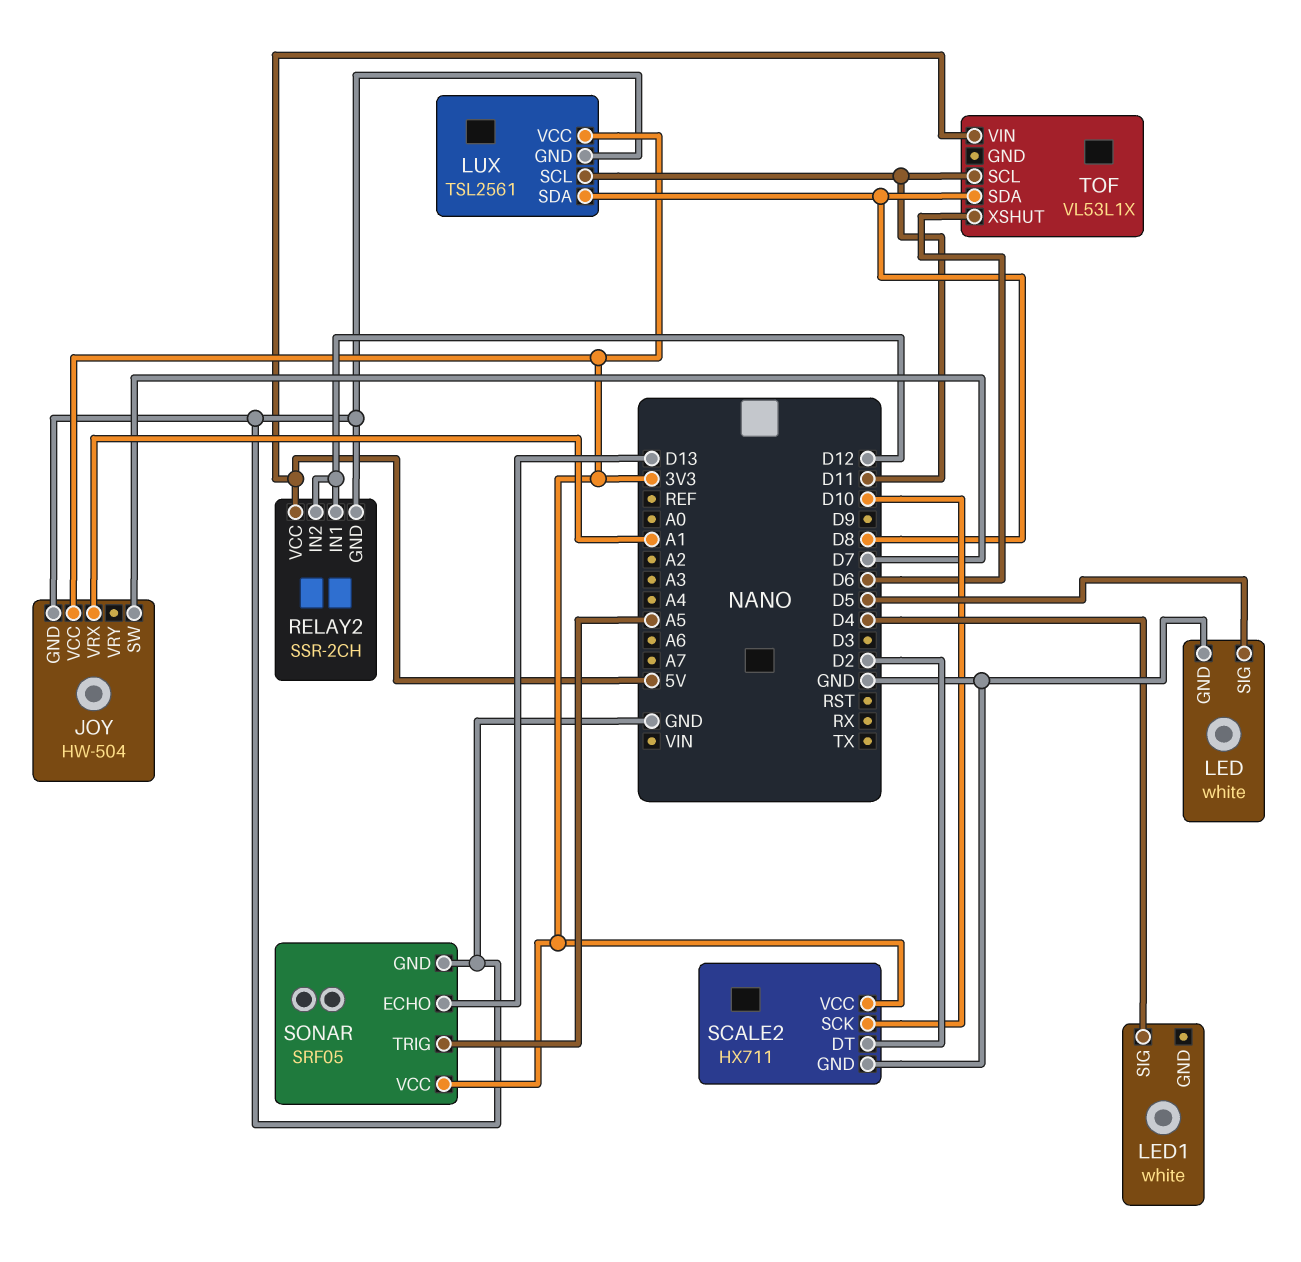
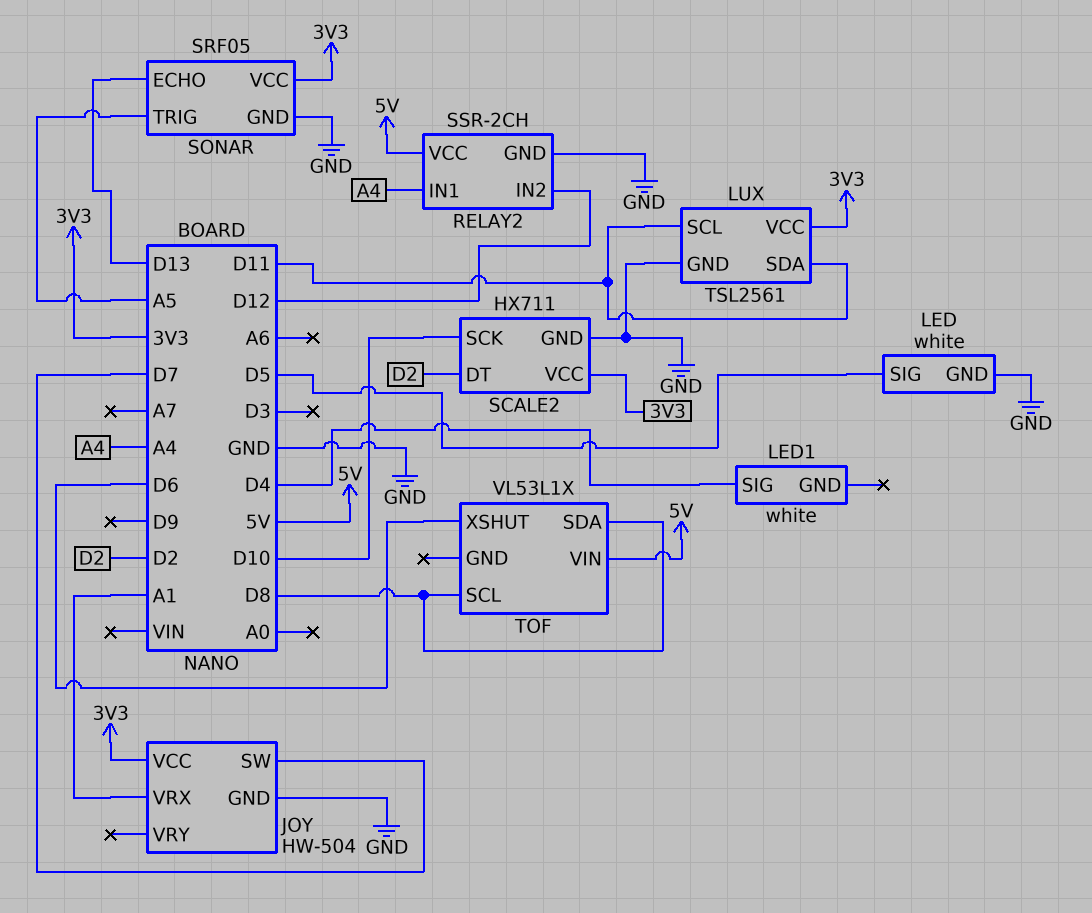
LUX pin SDA: D8 -> D11
RELAY2 pin IN1: D12 -> A4
TOF pin SCL: D11 -> D8

